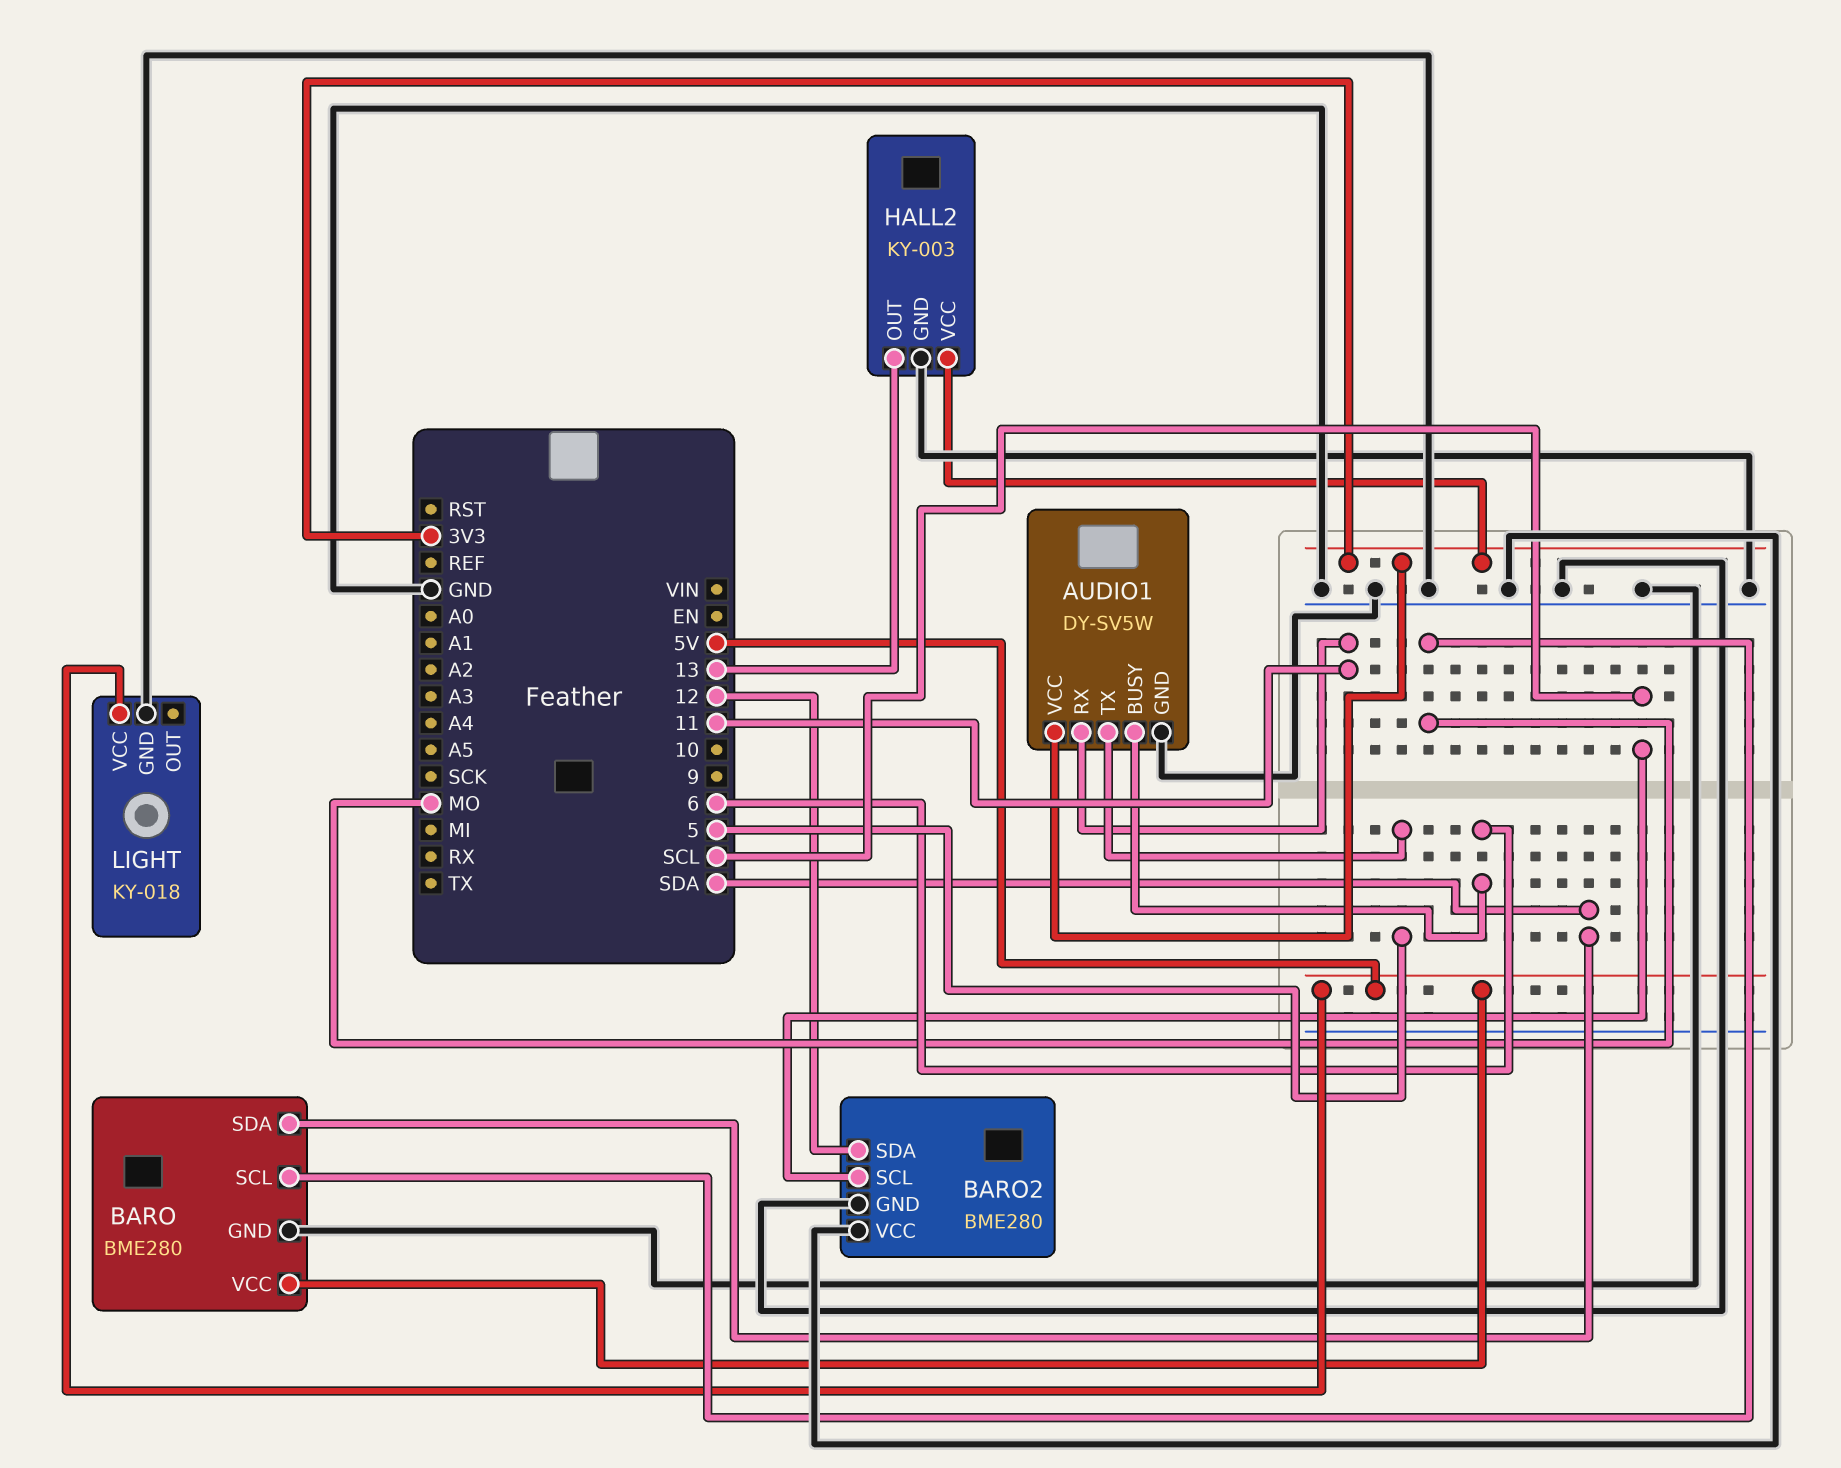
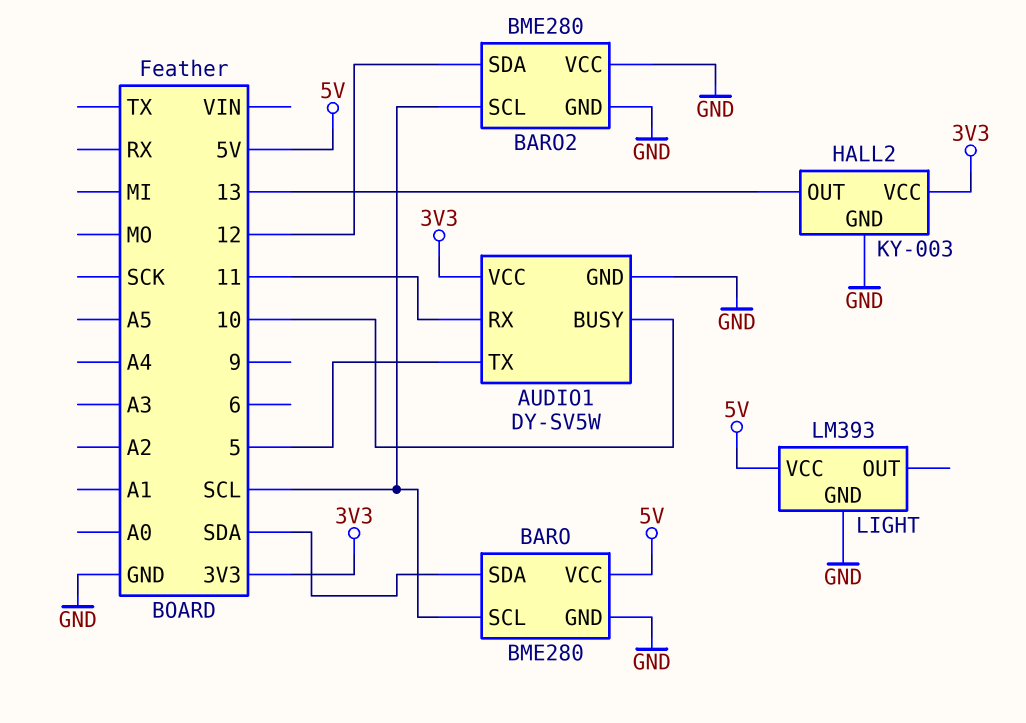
AUDIO1 pin BUSY: 6 -> 10
BARO pin SCL: MO -> SCL
LIGHT: KY-018 -> LM393

